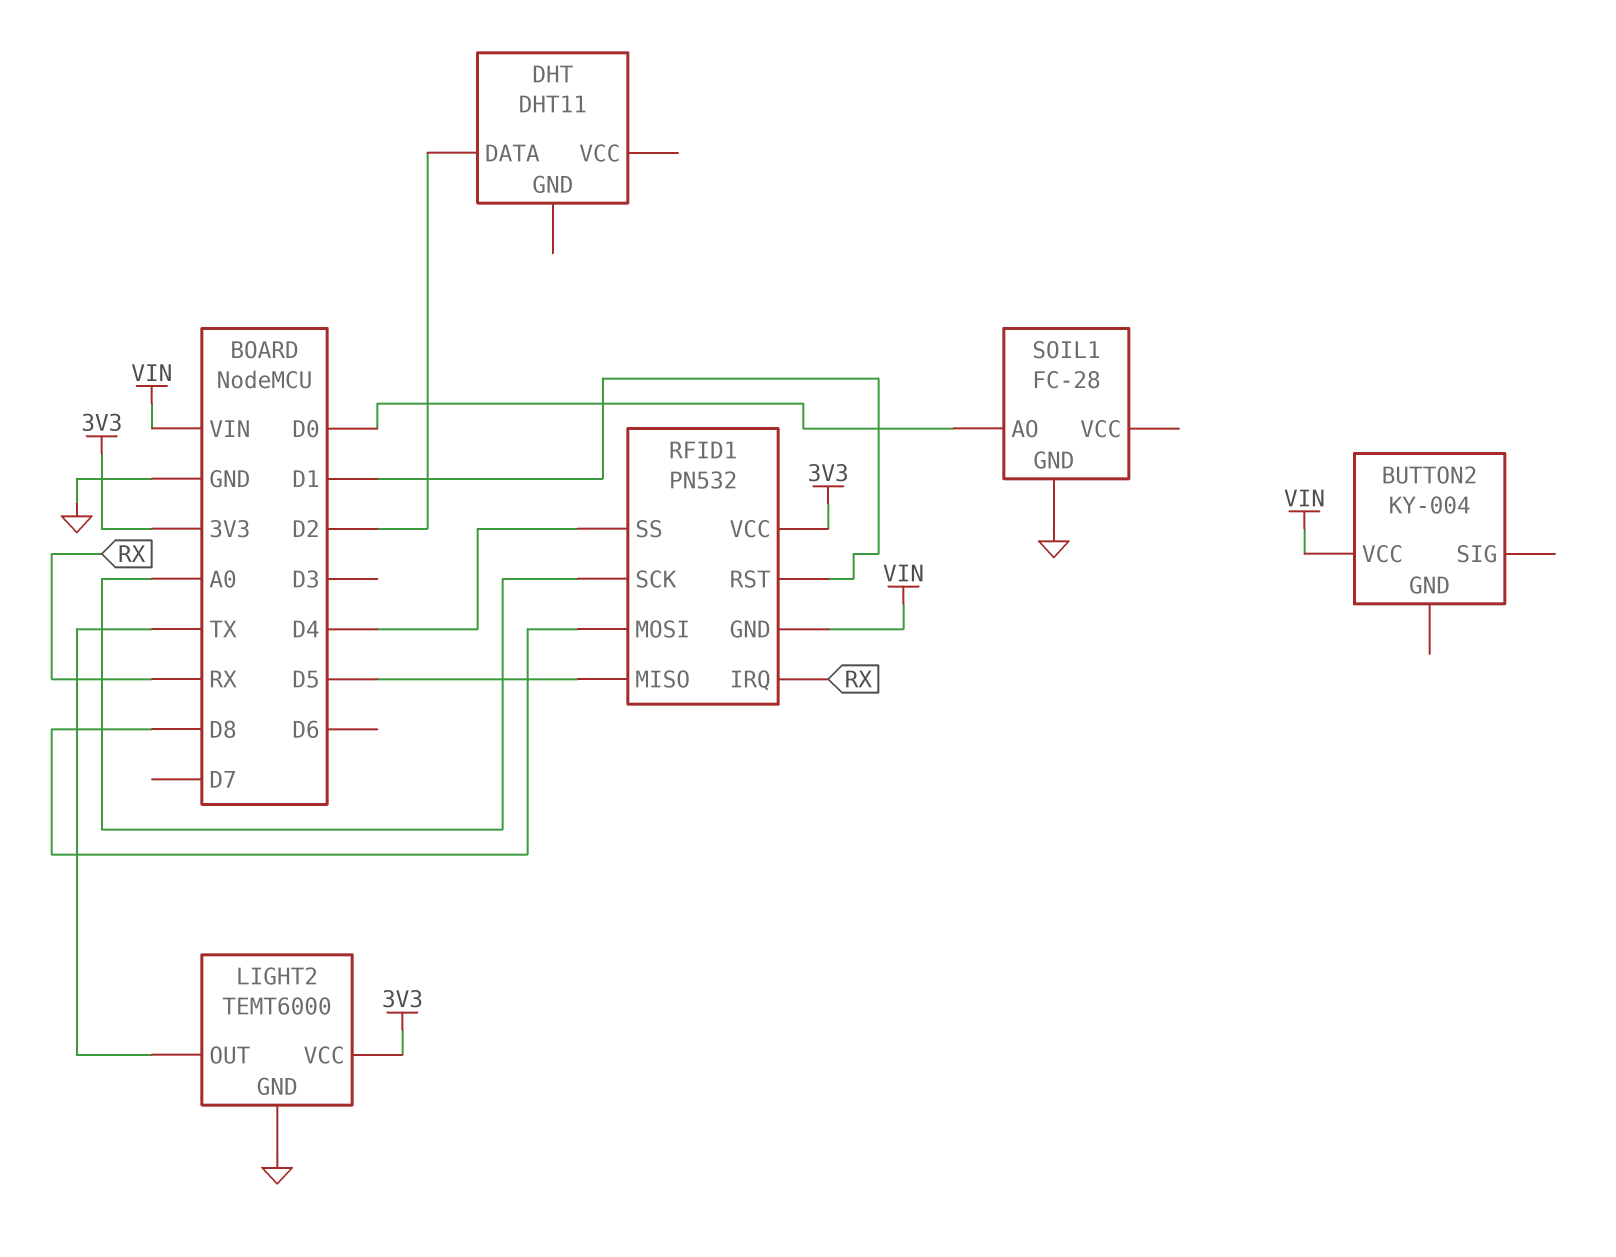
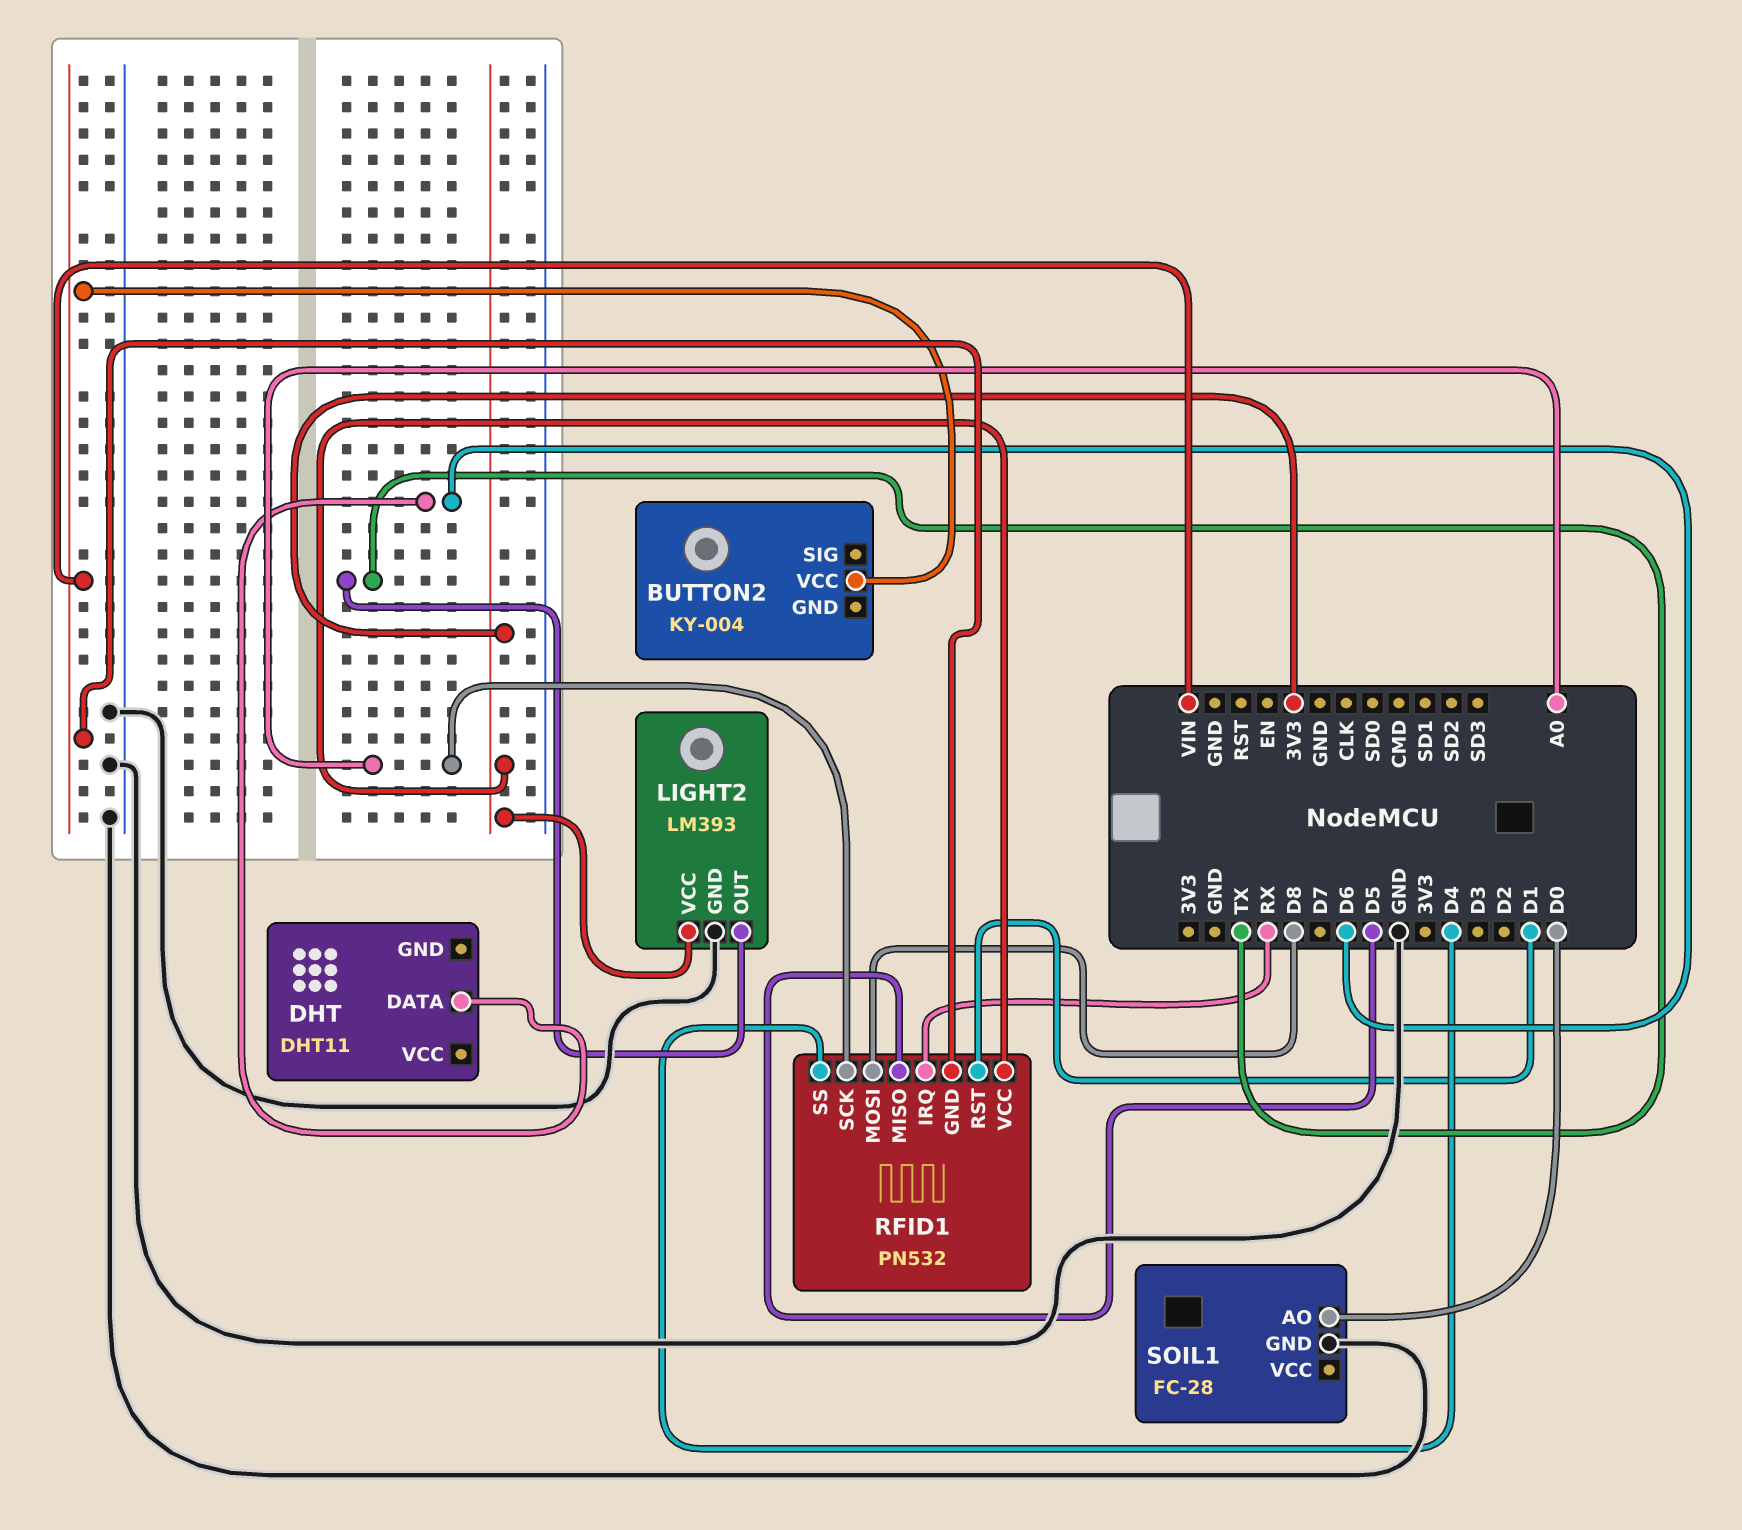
DHT pin DATA: D2 -> D6
LIGHT2: TEMT6000 -> LM393

